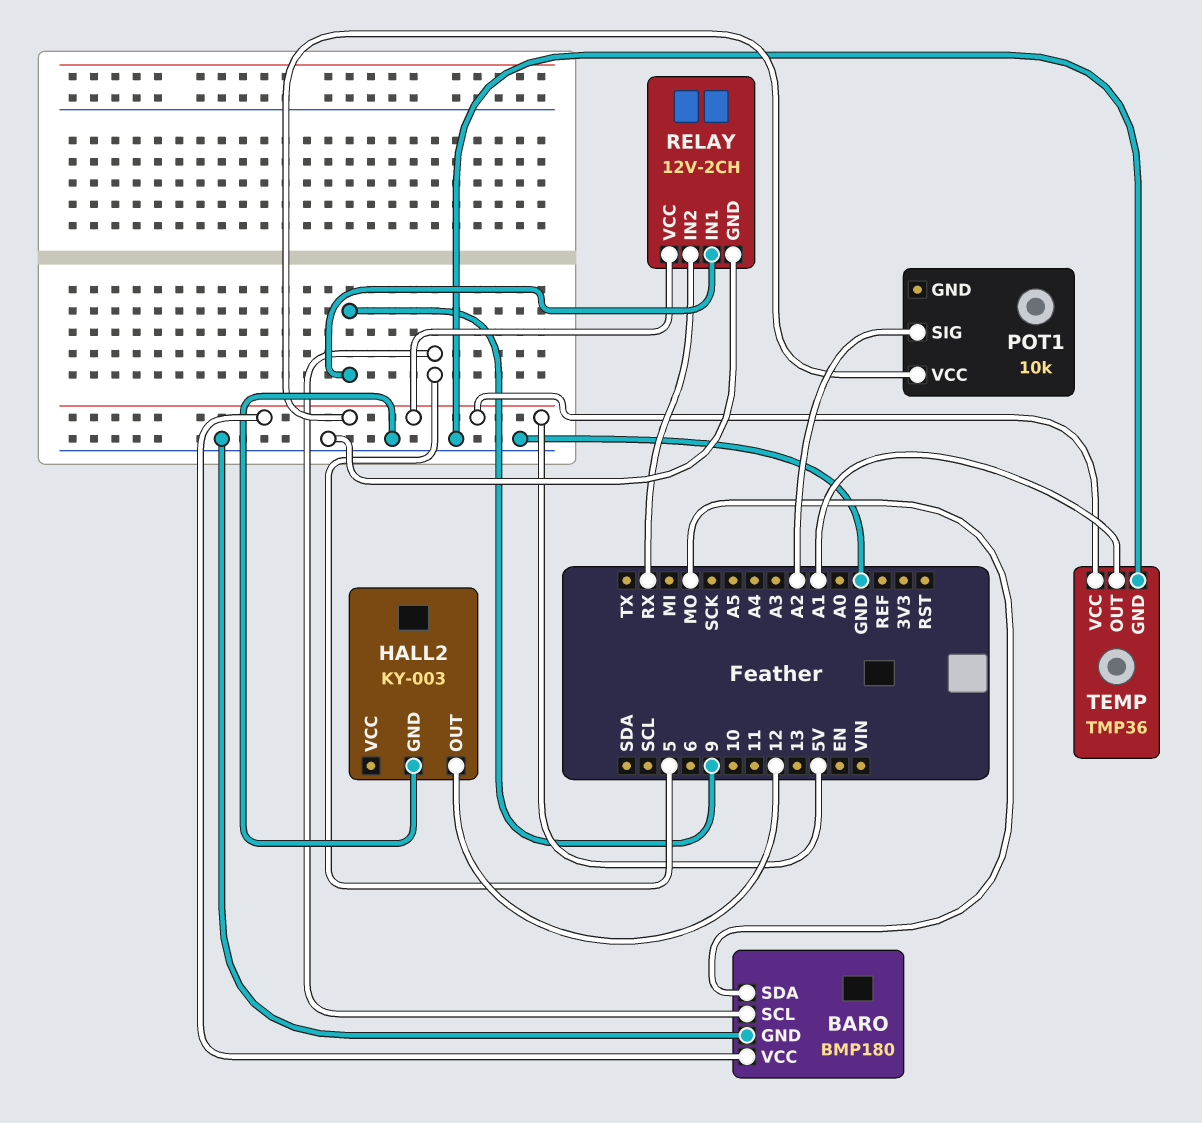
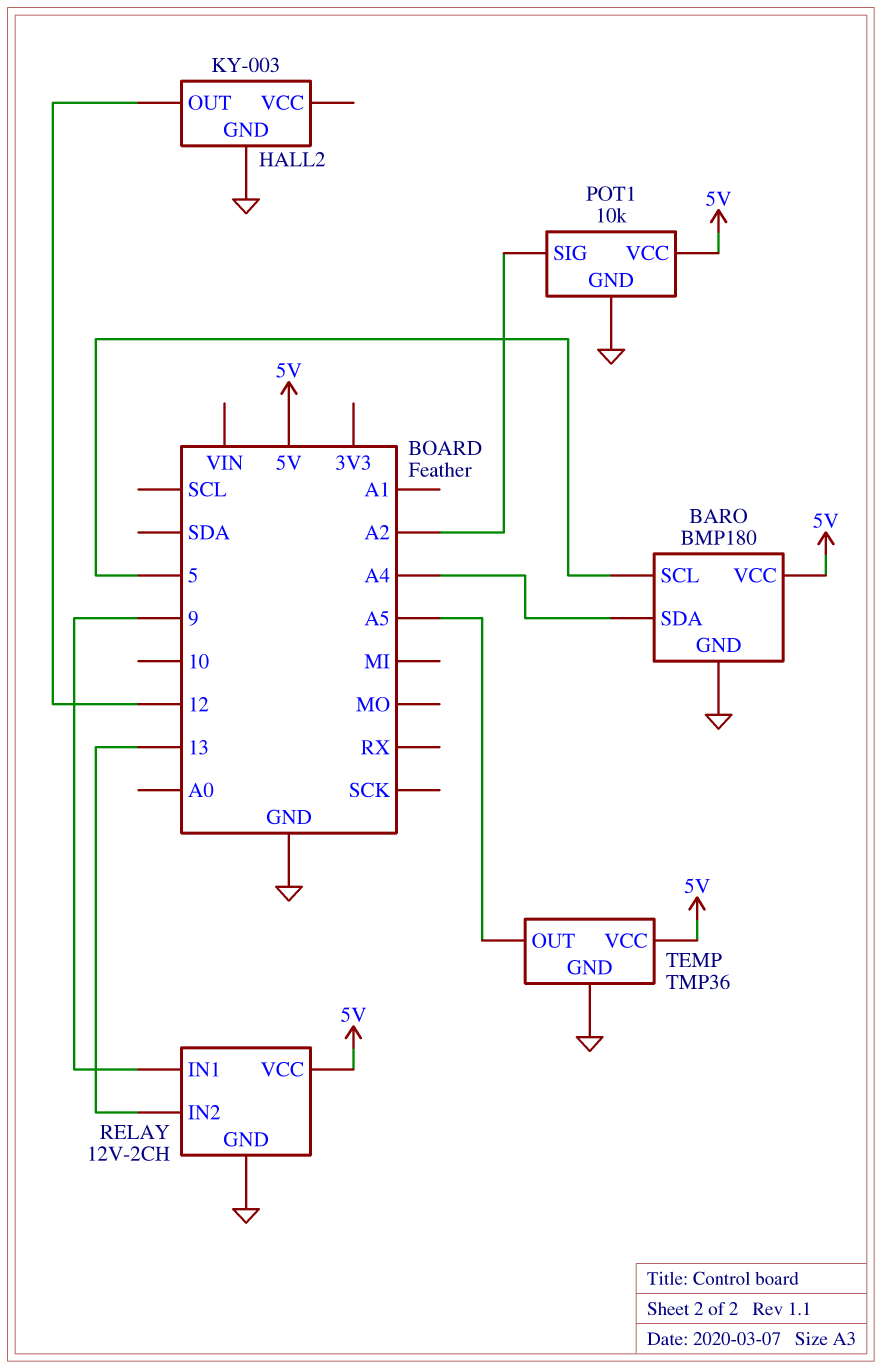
BARO pin SDA: MO -> A4
POT1 pin GND: none -> GND
RELAY pin IN2: RX -> 13
TEMP pin OUT: A1 -> A5

